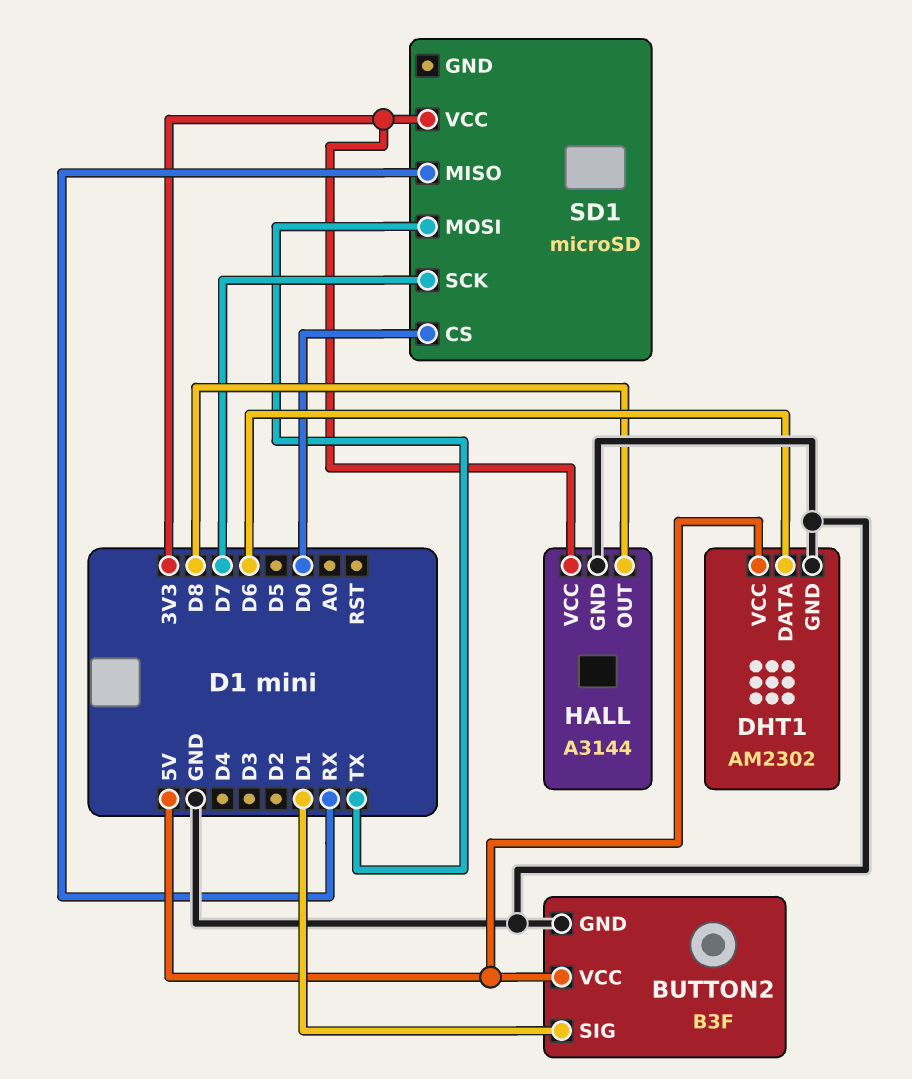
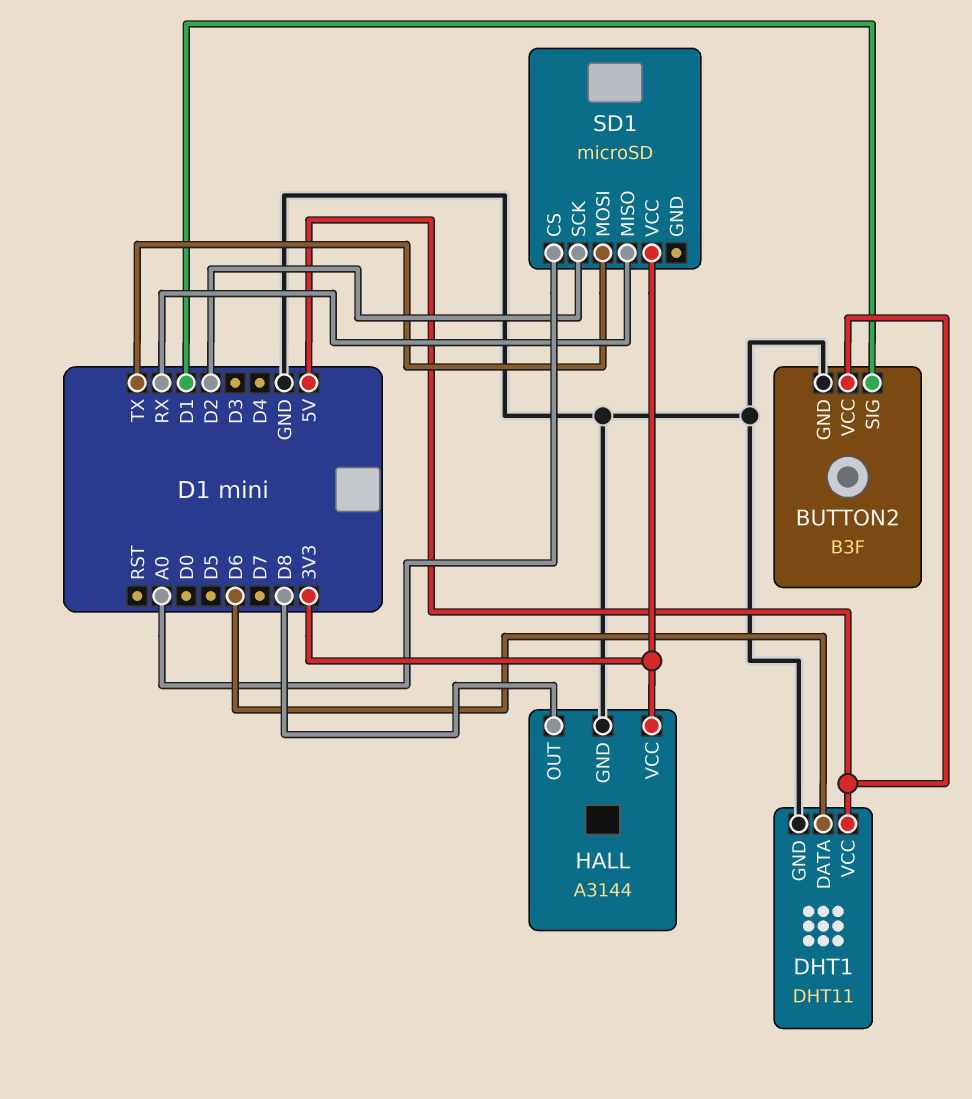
DHT1: AM2302 -> DHT11
SD1 pin CS: D0 -> A0
SD1 pin SCK: D7 -> D2

